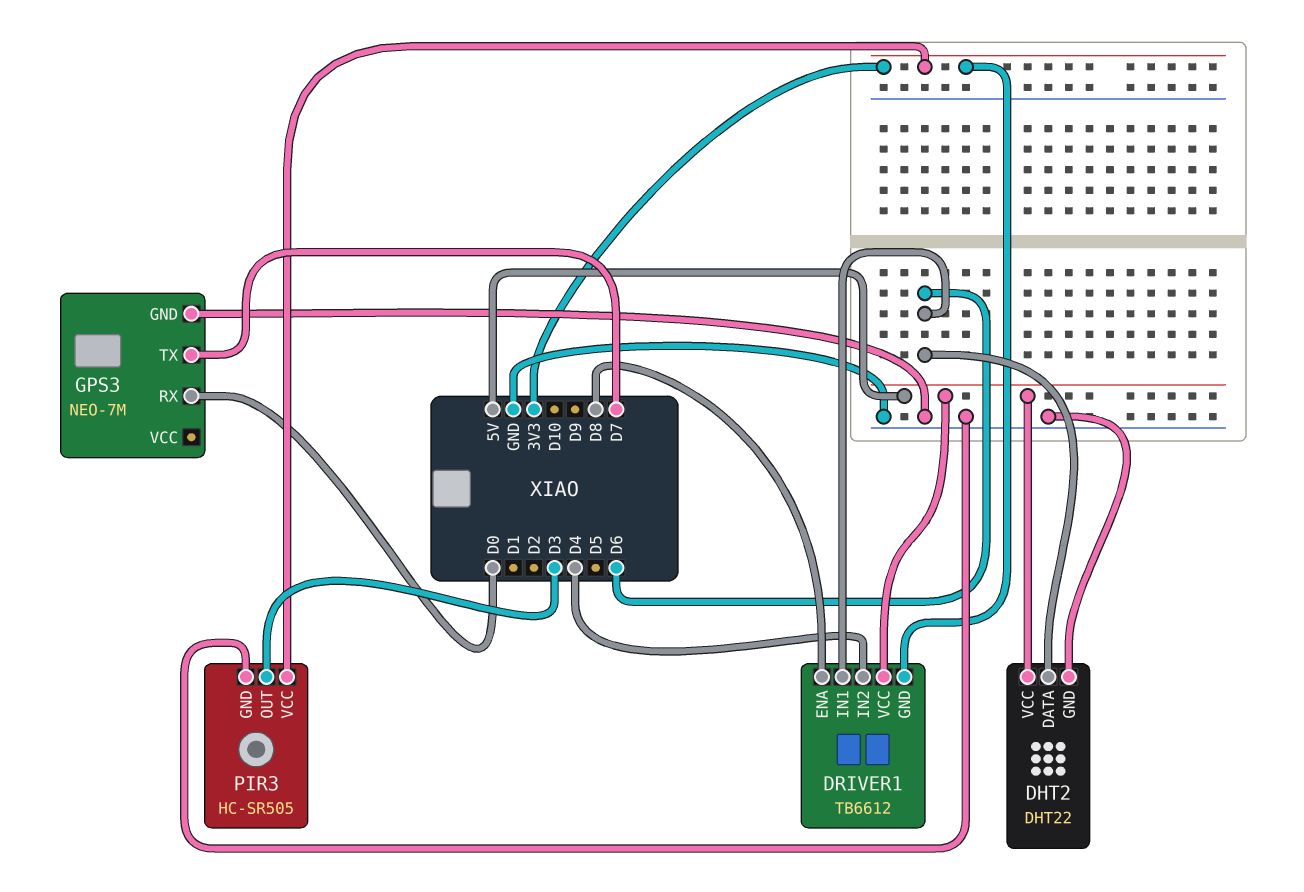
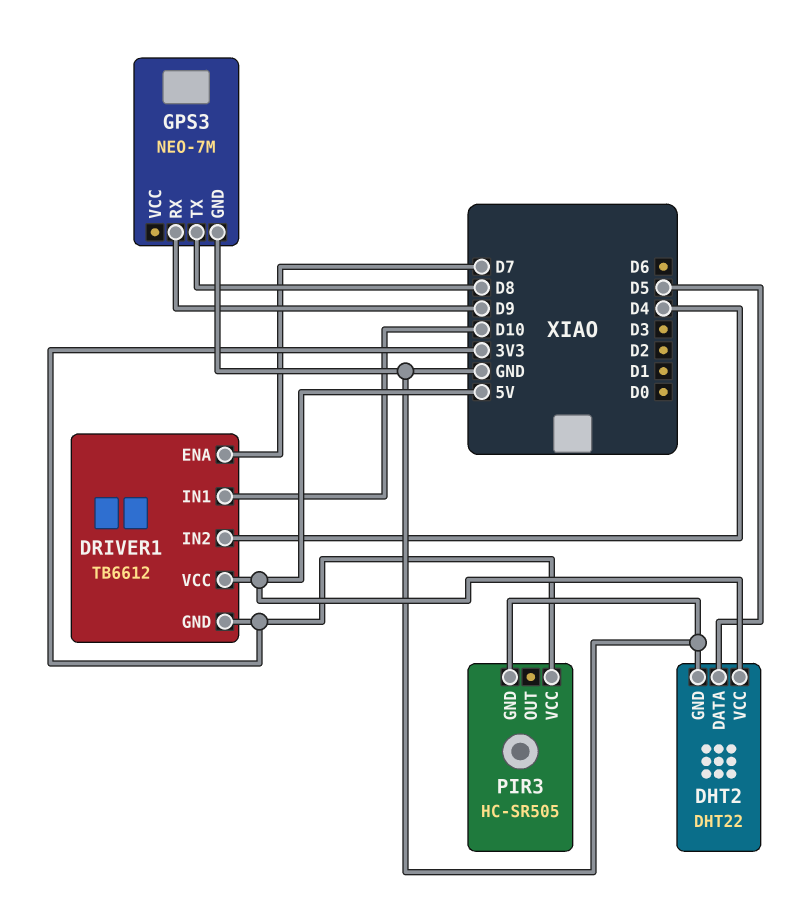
DHT2 pin DATA: D6 -> D5
DRIVER1 pin ENA: D8 -> D7
DRIVER1 pin IN1: D6 -> D10
GPS3 pin RX: D0 -> D9
GPS3 pin TX: D7 -> D8
PIR3 pin OUT: D3 -> none

